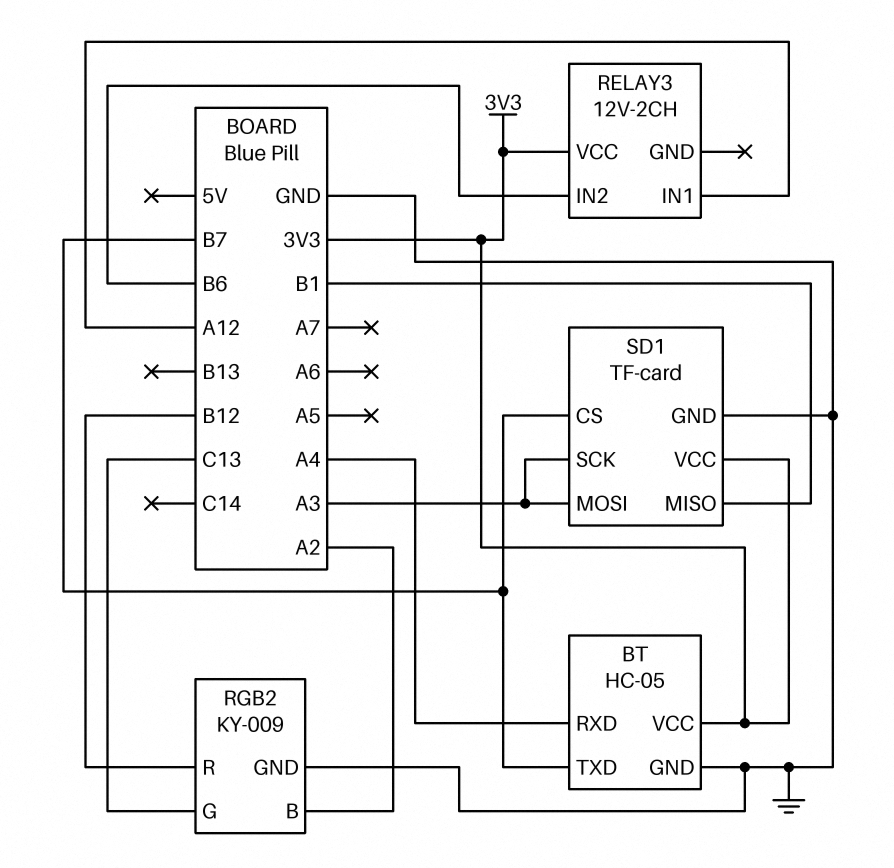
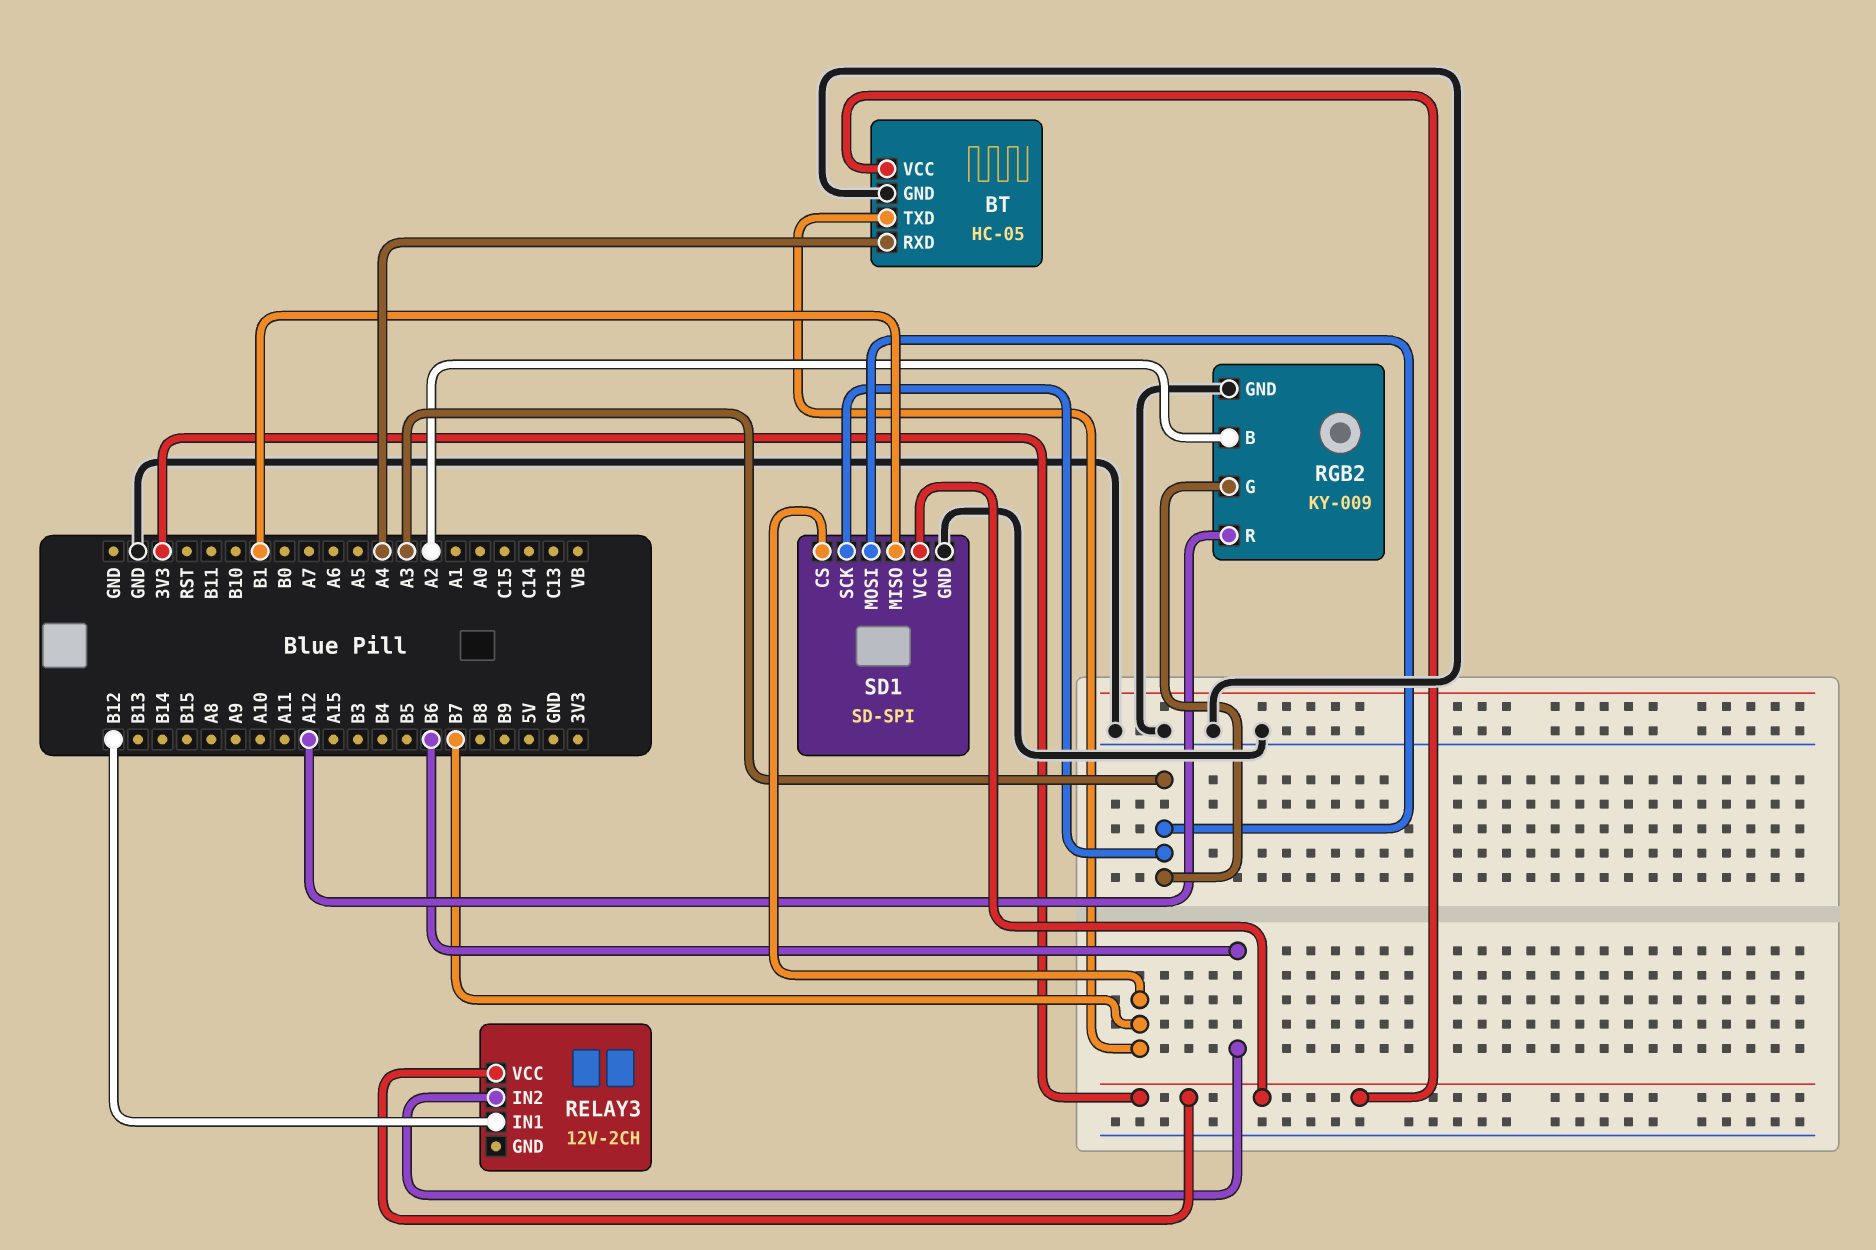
RELAY3 pin IN1: A12 -> B12
RGB2 pin G: C13 -> A3
RGB2 pin R: B12 -> A12
SD1: TF-card -> SD-SPI

